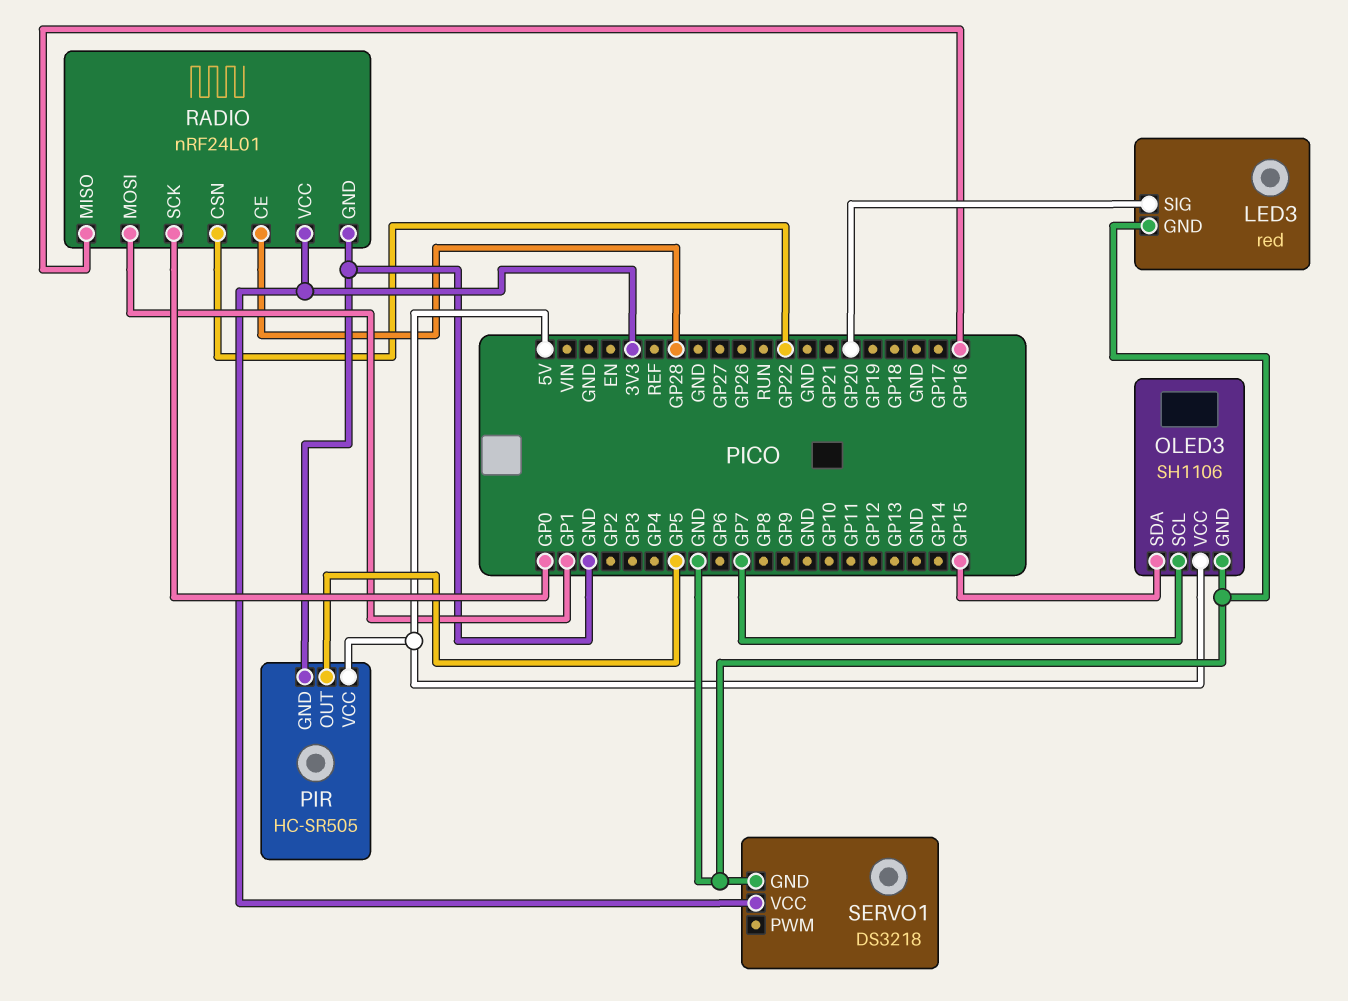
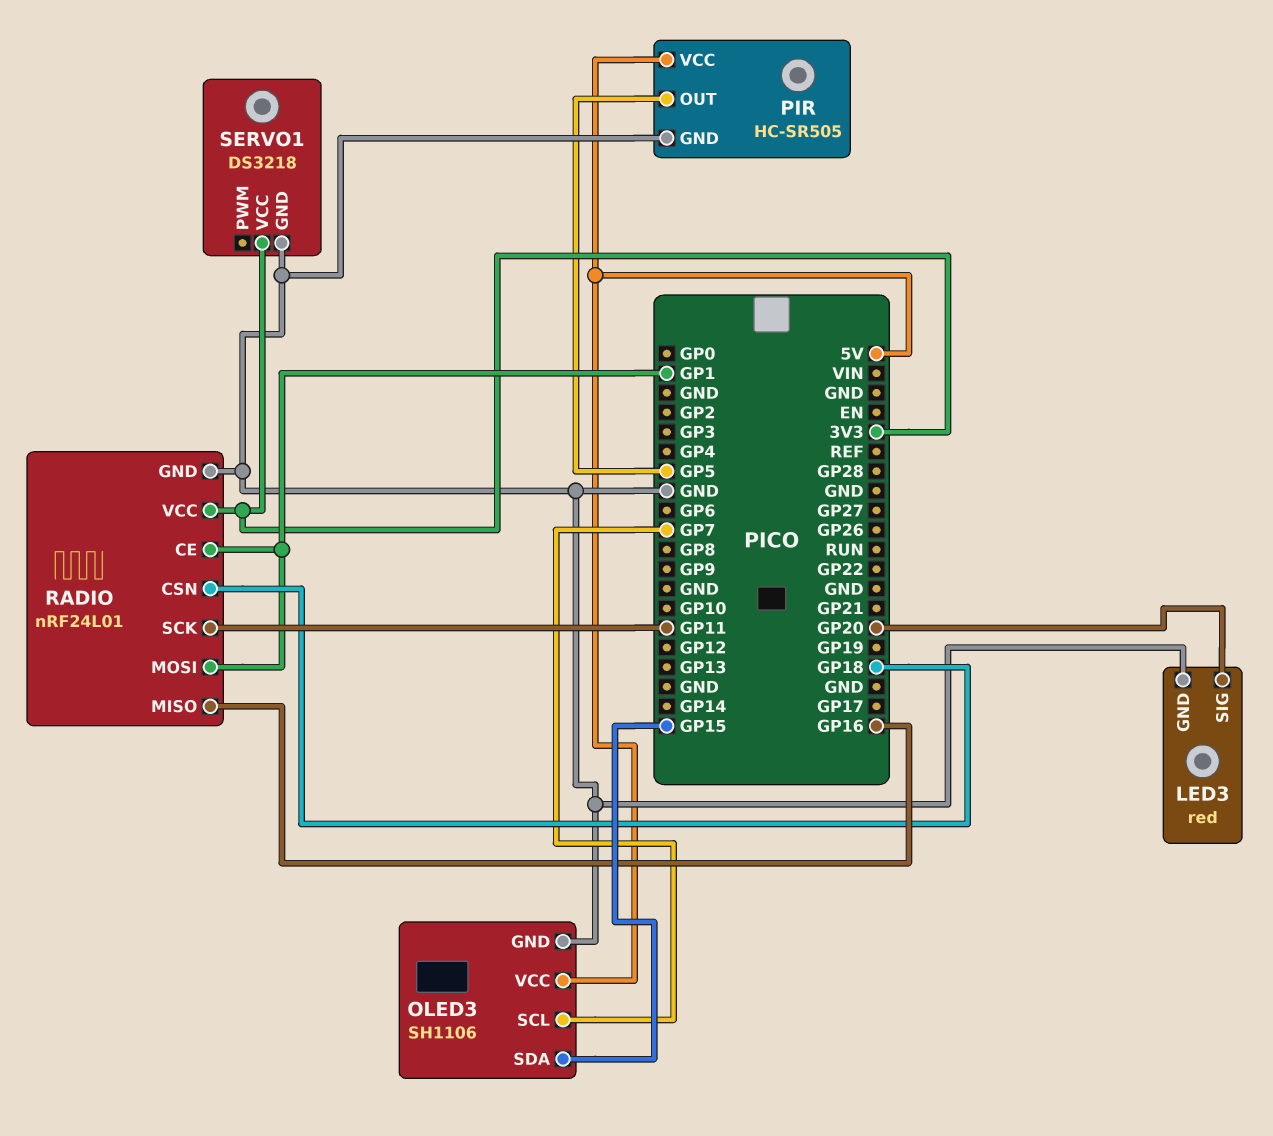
RADIO pin CE: GP28 -> GP1
RADIO pin CSN: GP22 -> GP18
RADIO pin SCK: GP0 -> GP11

